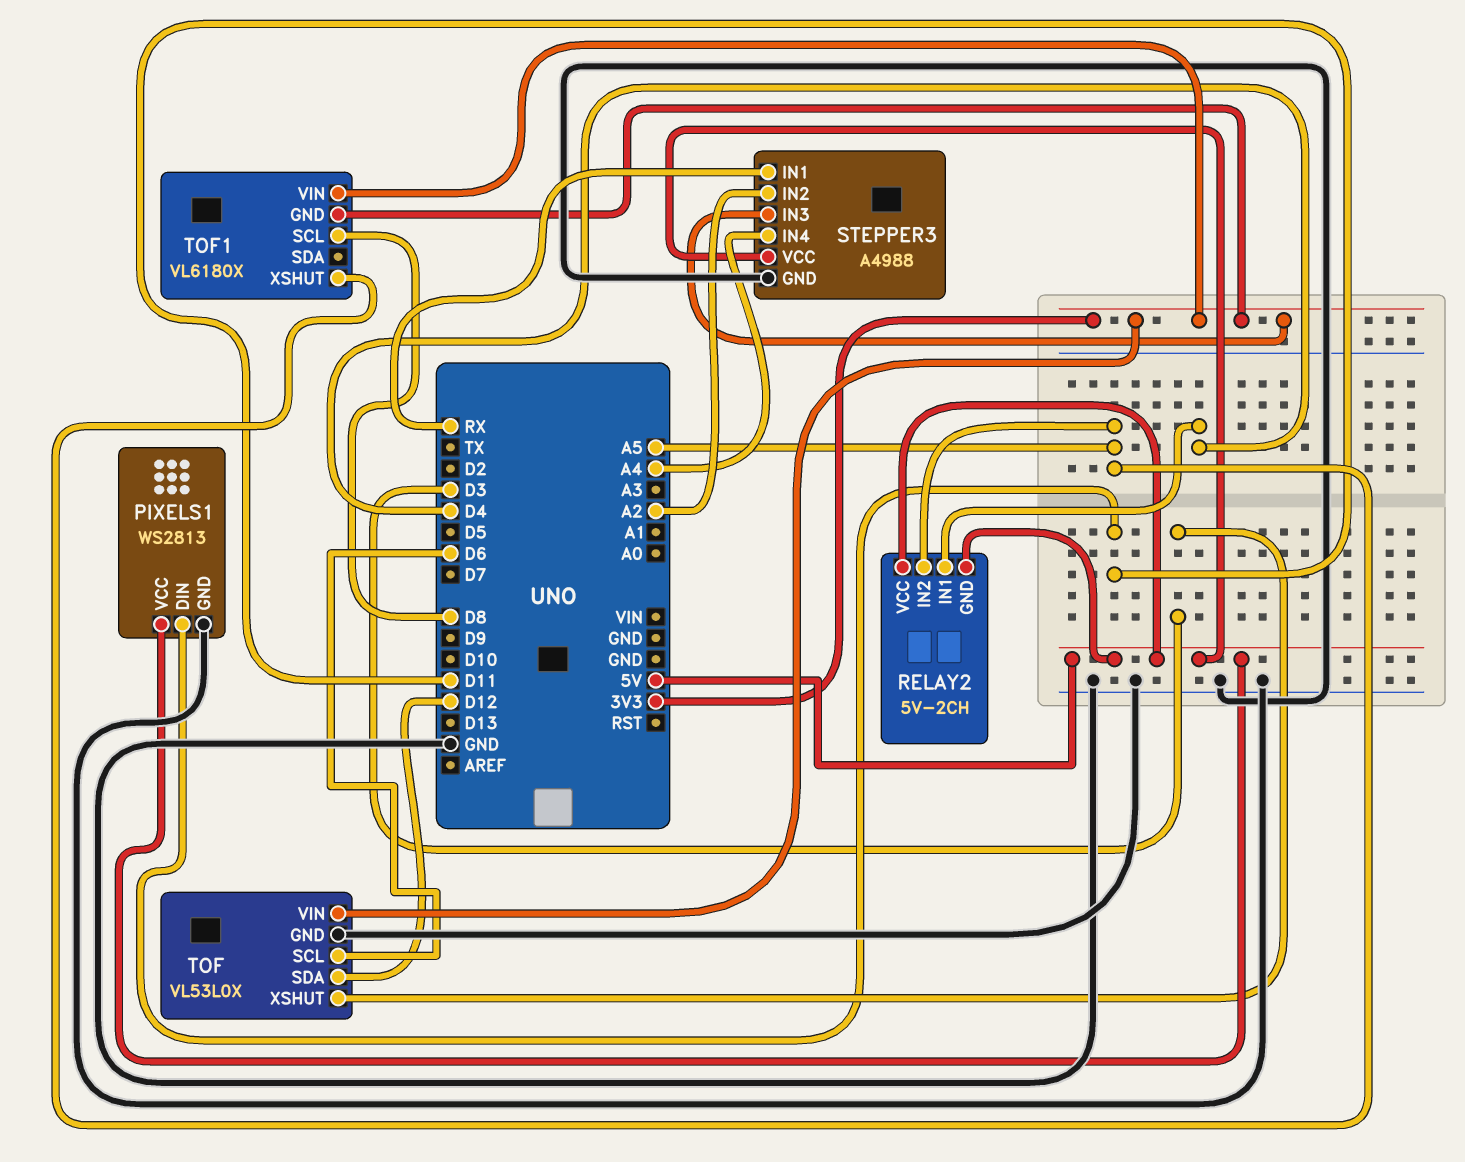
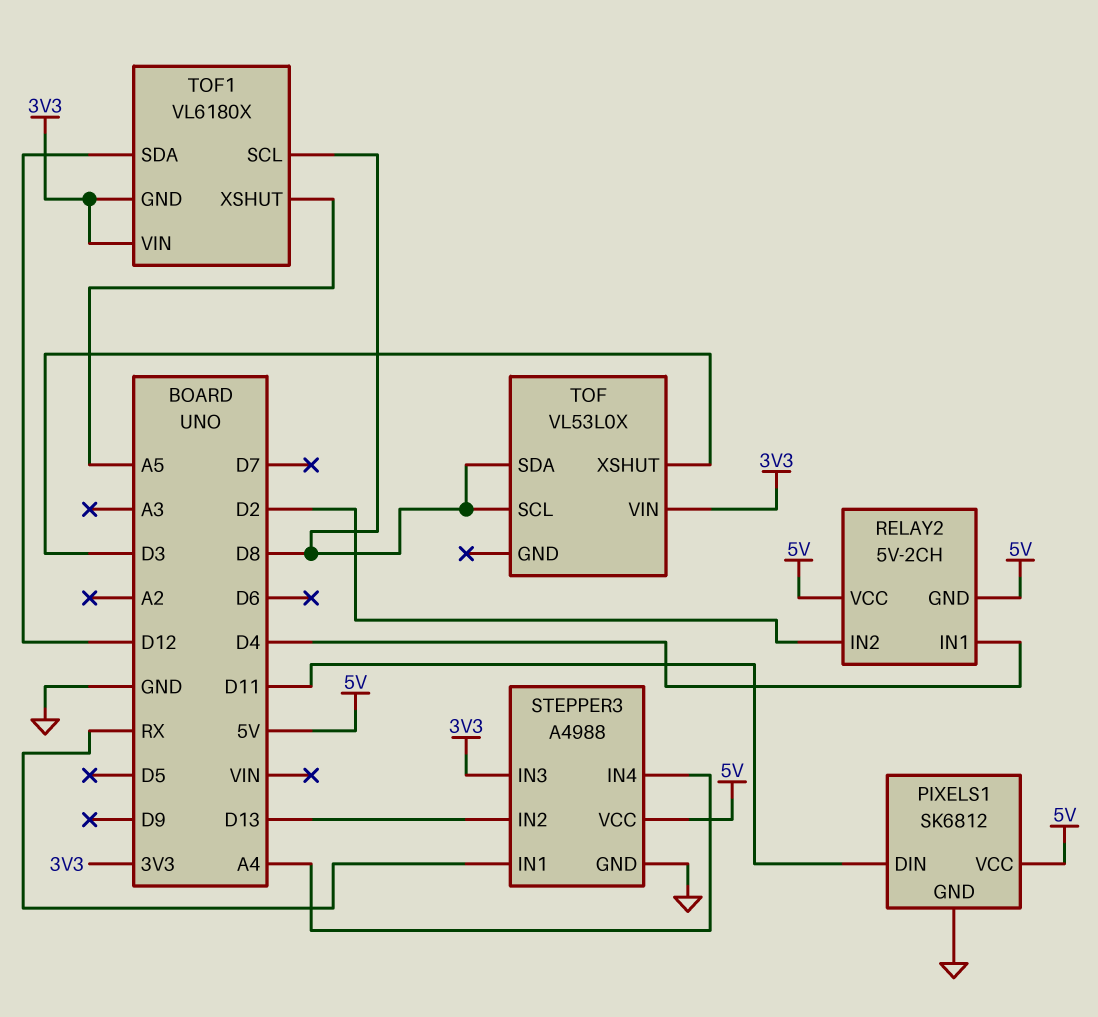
PIXELS1: WS2813 -> SK6812
RELAY2 pin IN2: A5 -> D2
STEPPER3 pin IN2: A2 -> D13
TOF pin GND: GND -> none
TOF pin SCL: D6 -> D8
TOF pin SDA: D12 -> D8
TOF1 pin SDA: none -> D12

